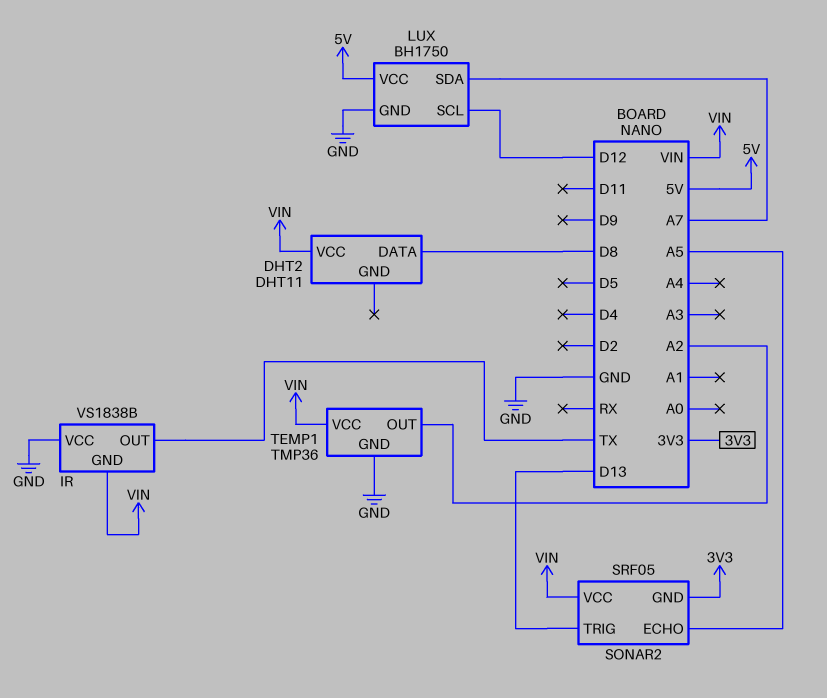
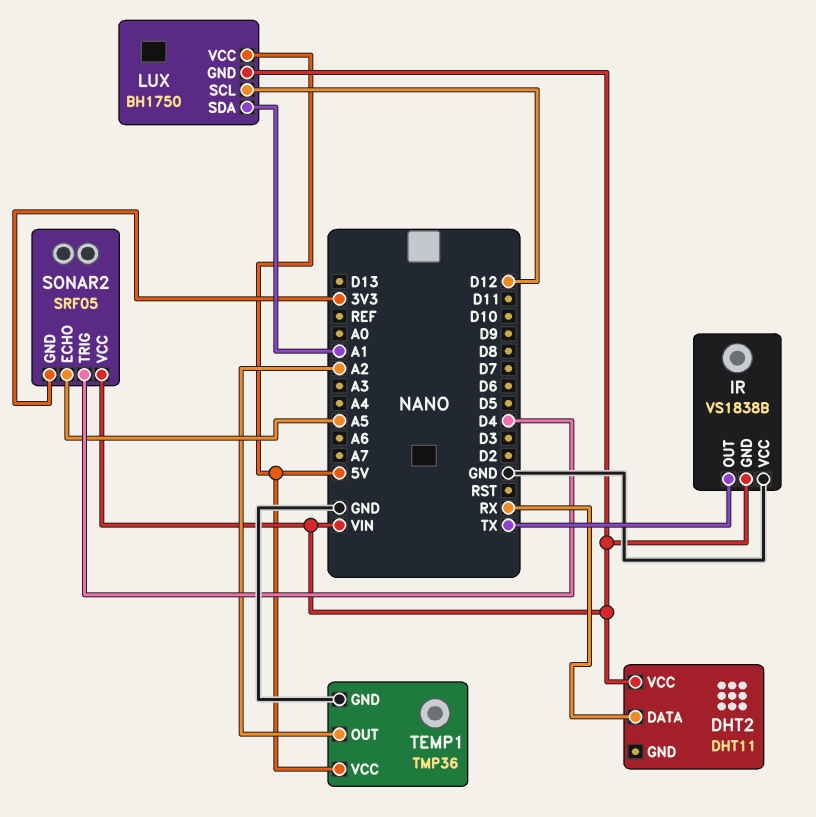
DHT2 pin DATA: D8 -> RX
LUX pin GND: GND -> VIN
LUX pin SDA: A7 -> A1
SONAR2 pin TRIG: D13 -> D4
TEMP1 pin VCC: VIN -> 5V

